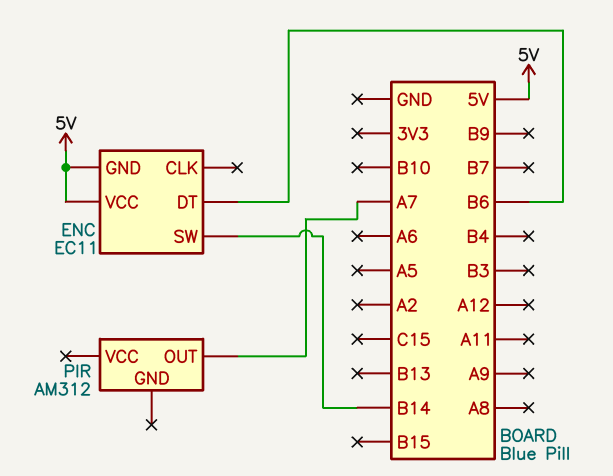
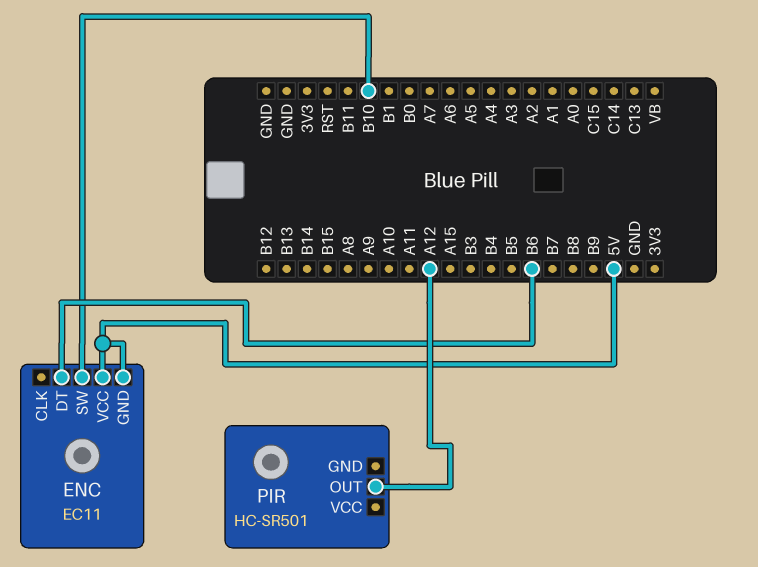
ENC pin SW: B14 -> B10
PIR: AM312 -> HC-SR501
PIR pin OUT: A7 -> A12

